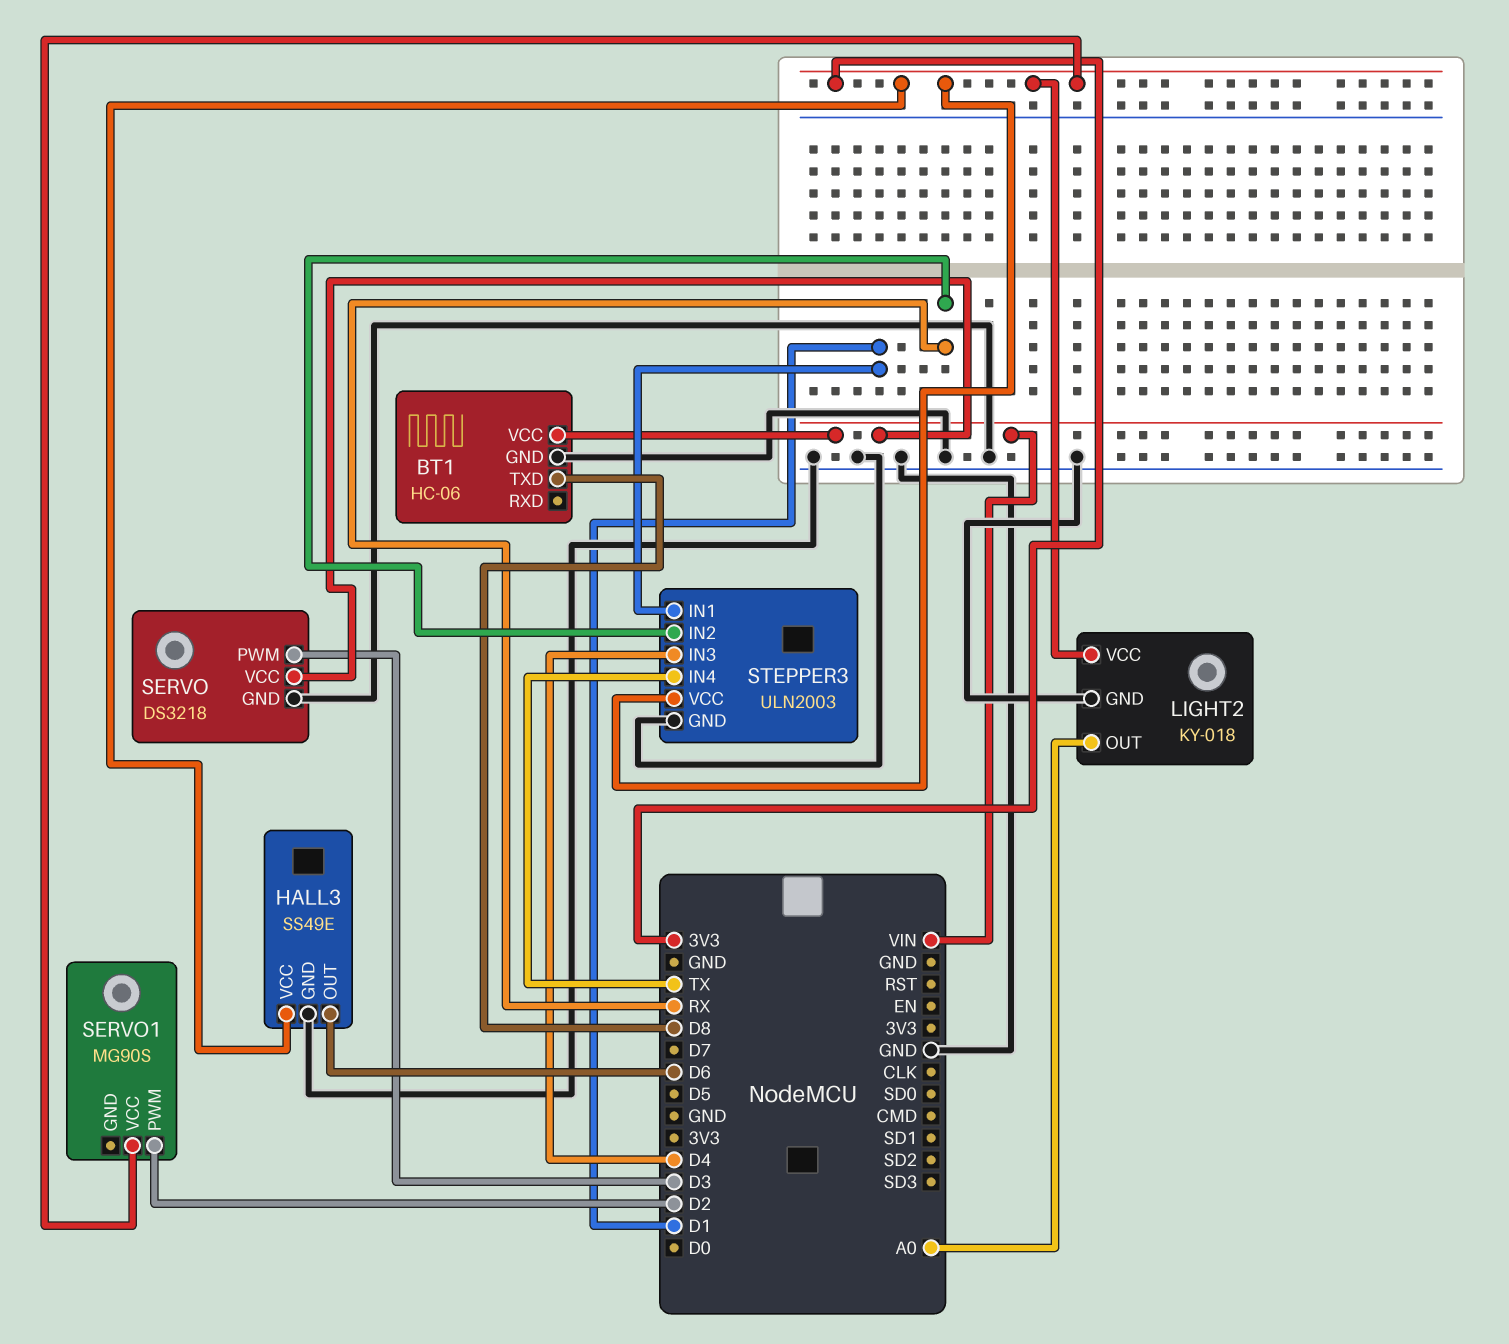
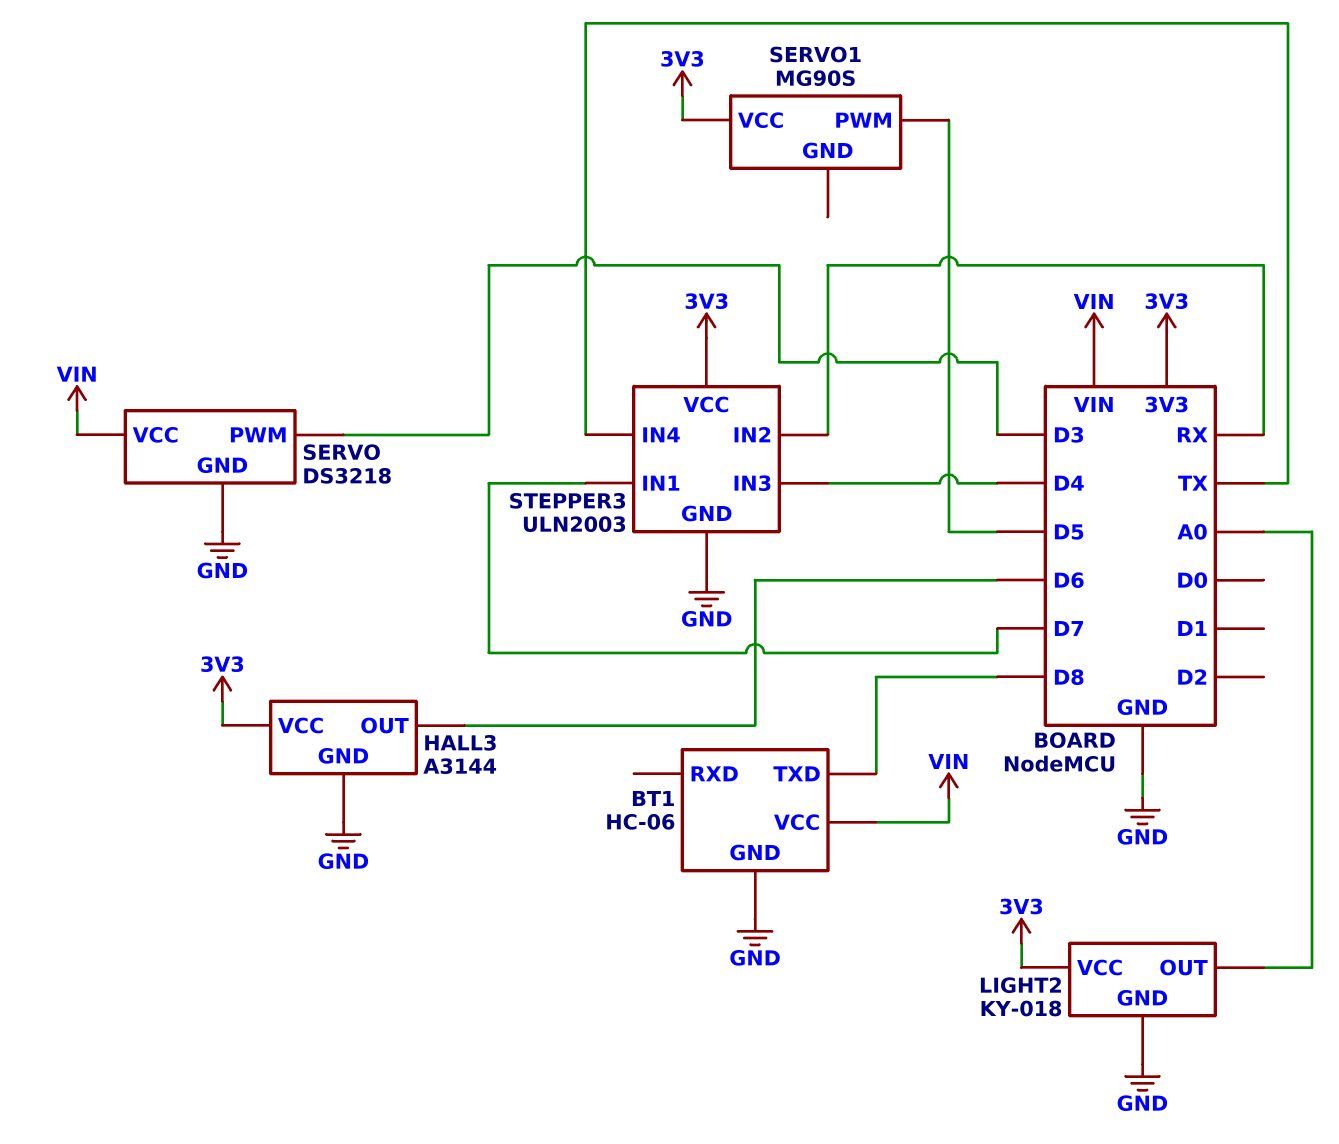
HALL3: SS49E -> A3144
SERVO1 pin PWM: D2 -> D5
STEPPER3 pin IN1: D1 -> D7

